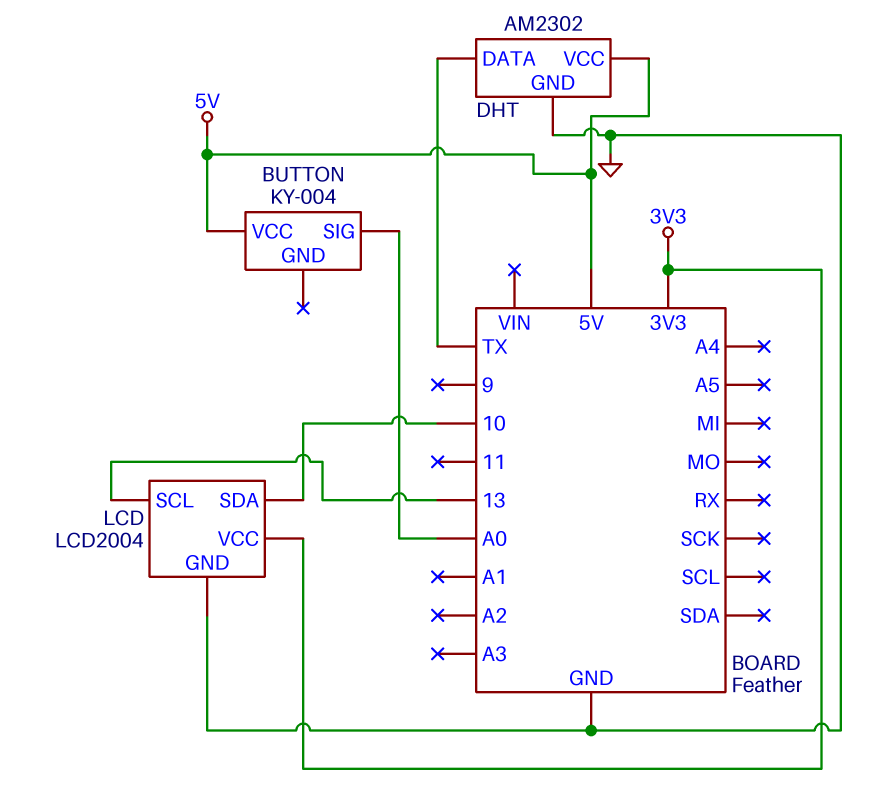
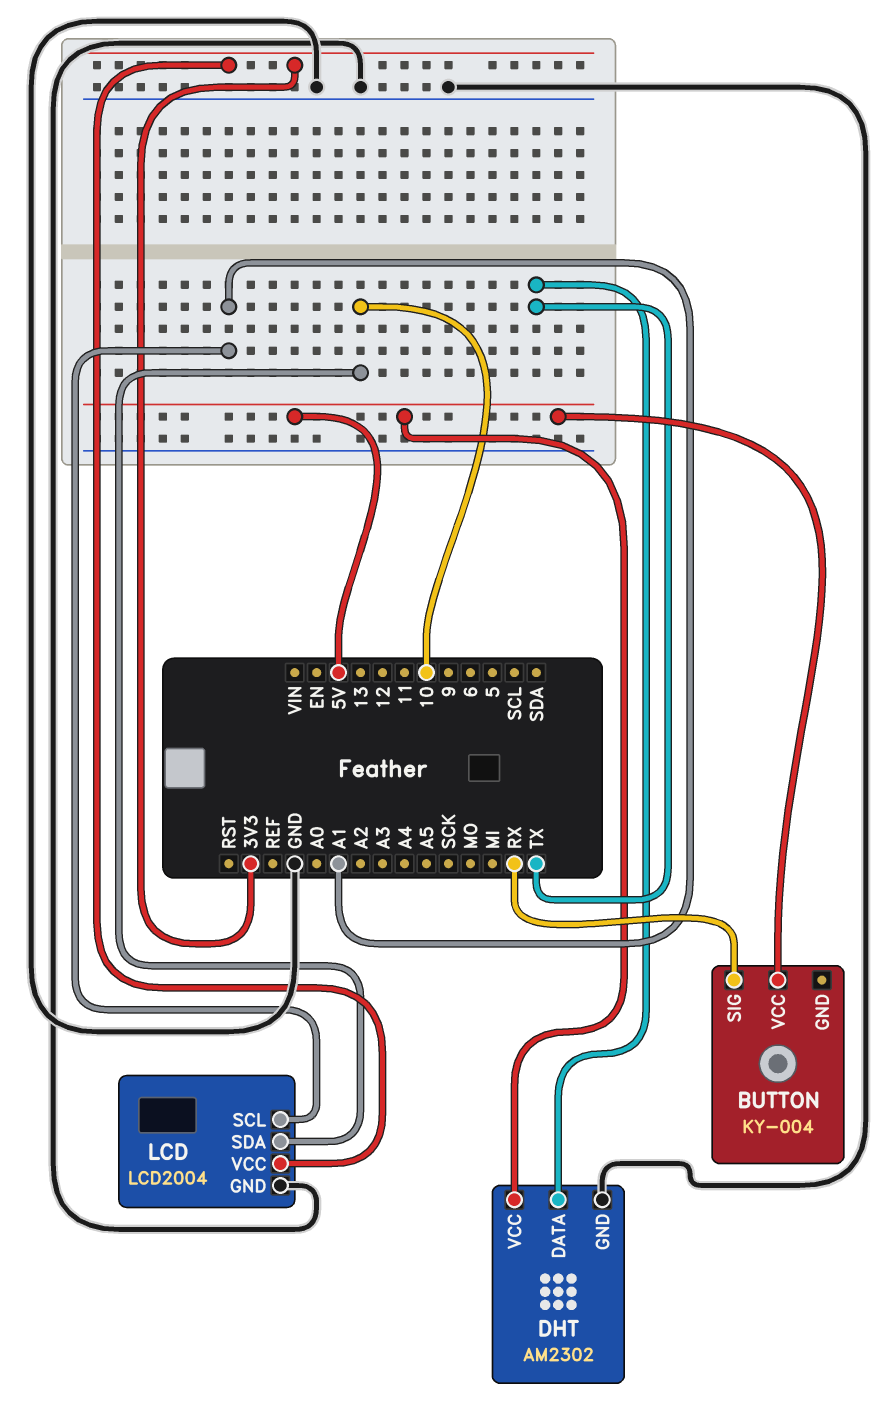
BUTTON pin SIG: A0 -> RX
LCD pin SCL: 13 -> A1

